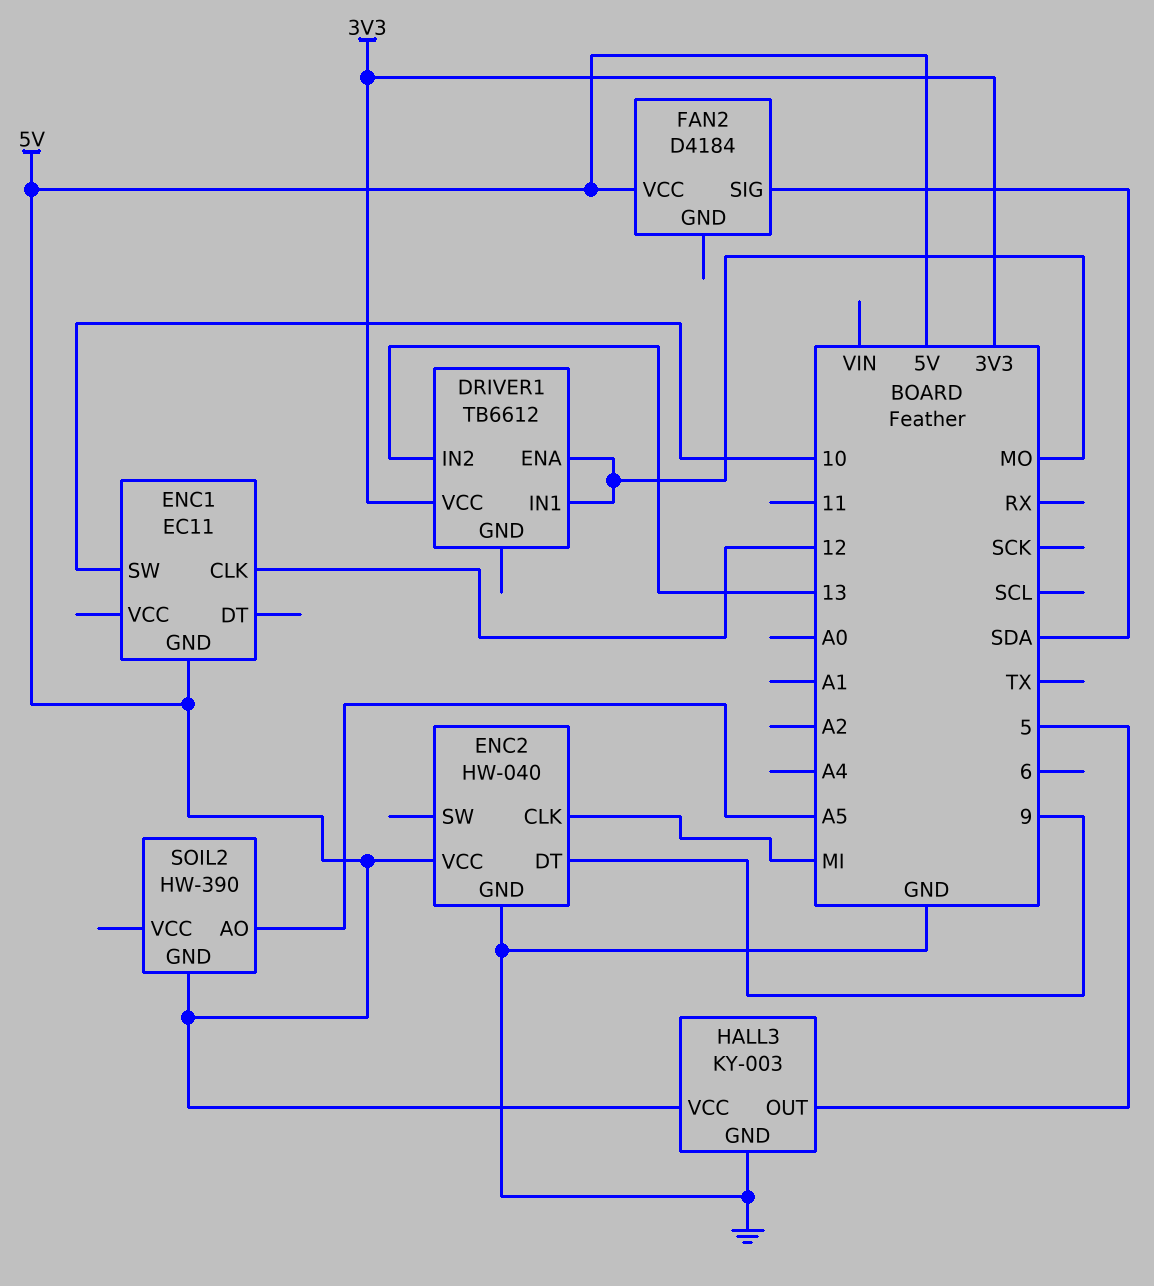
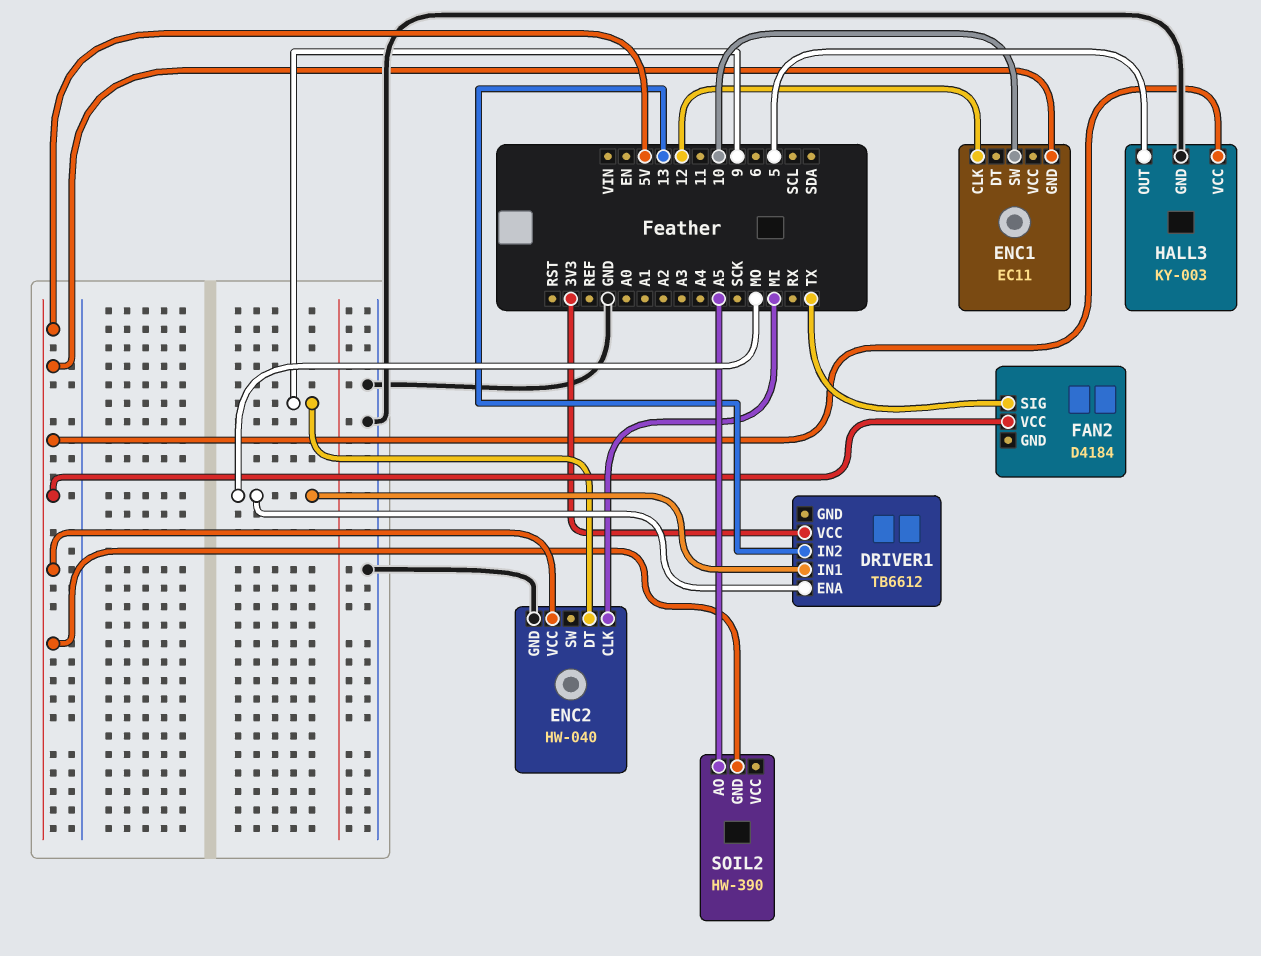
FAN2 pin SIG: SDA -> TX

